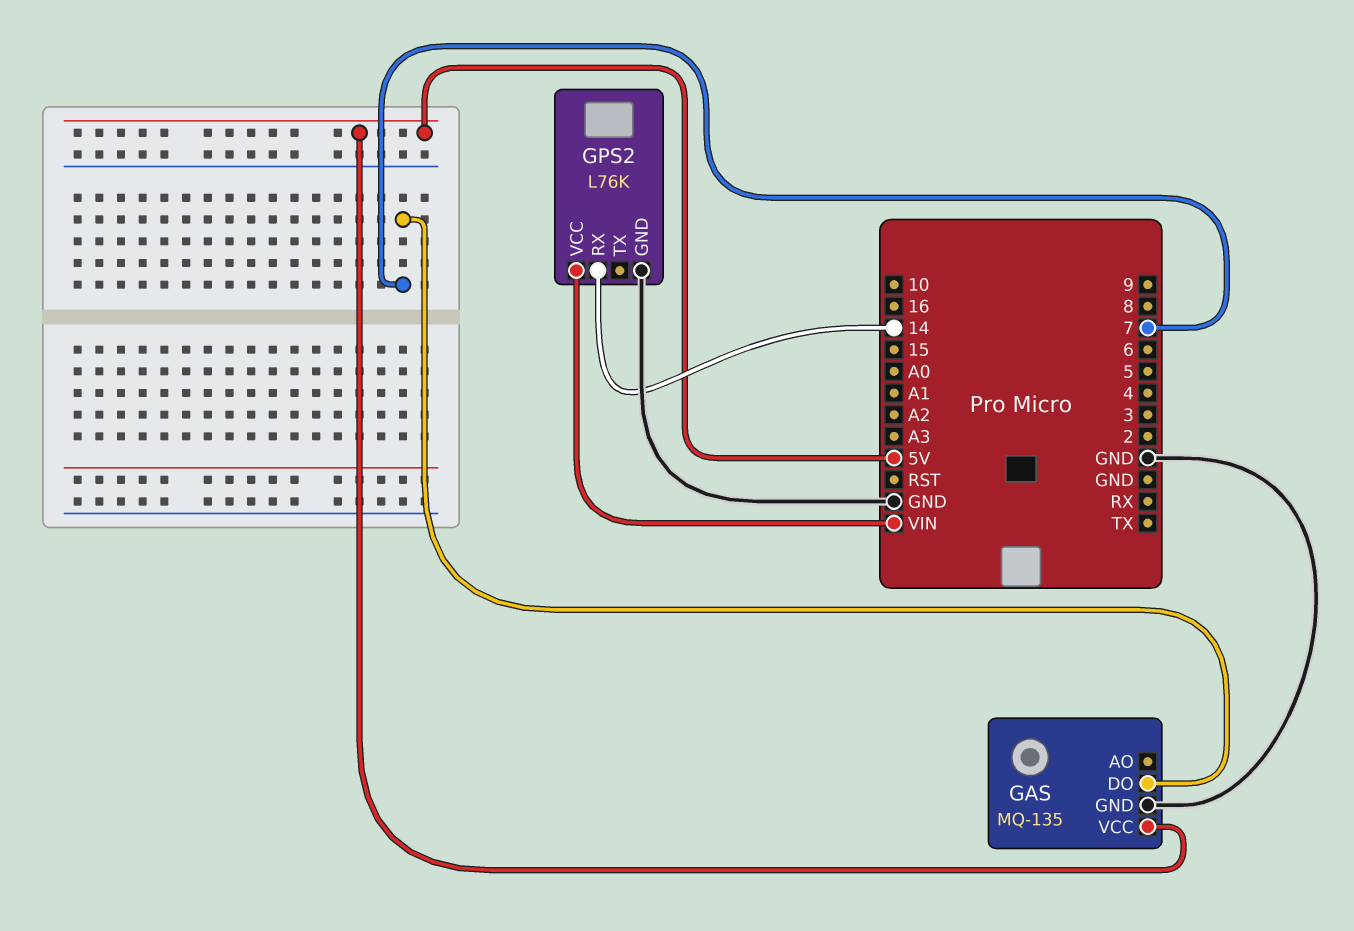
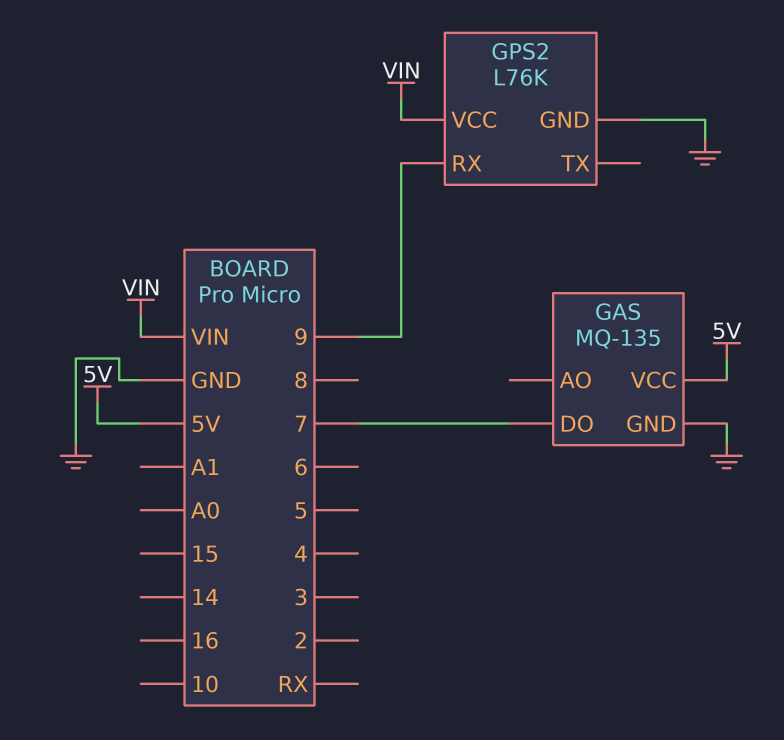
GPS2 pin RX: 14 -> 9

